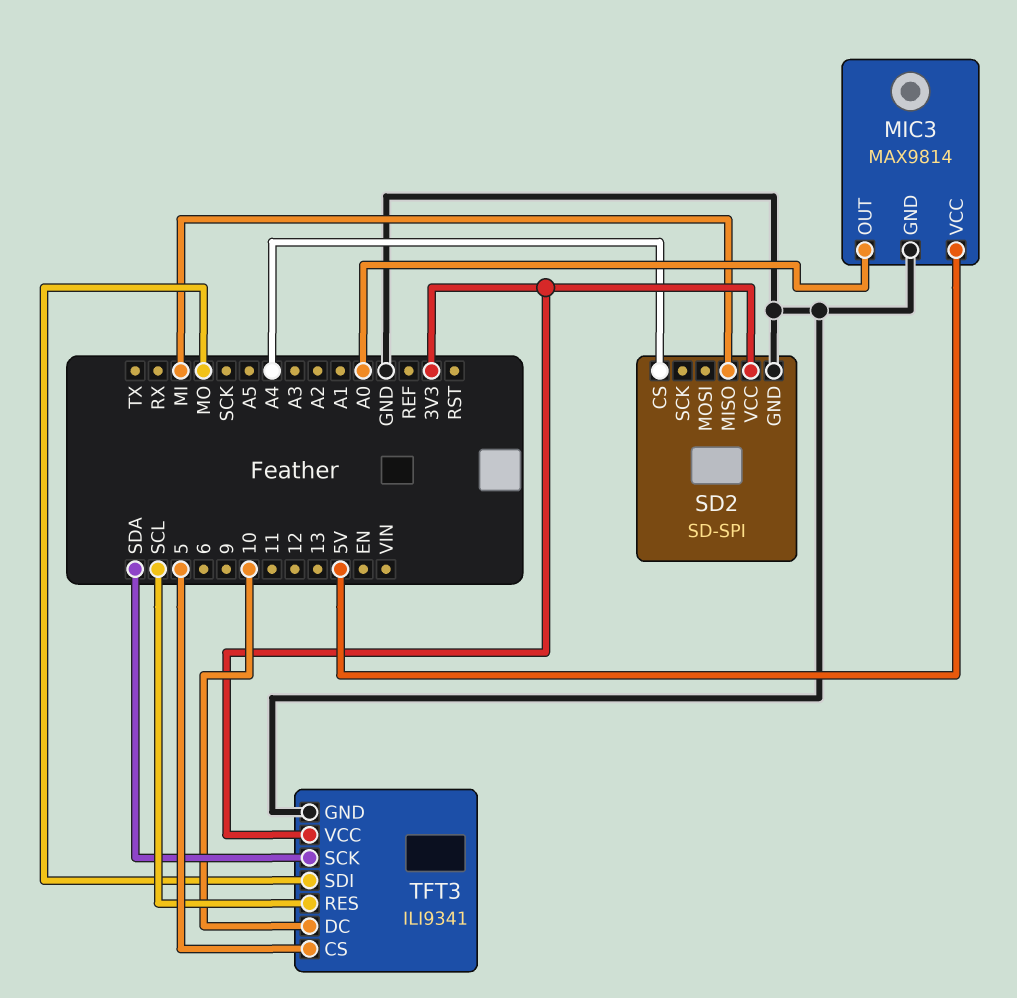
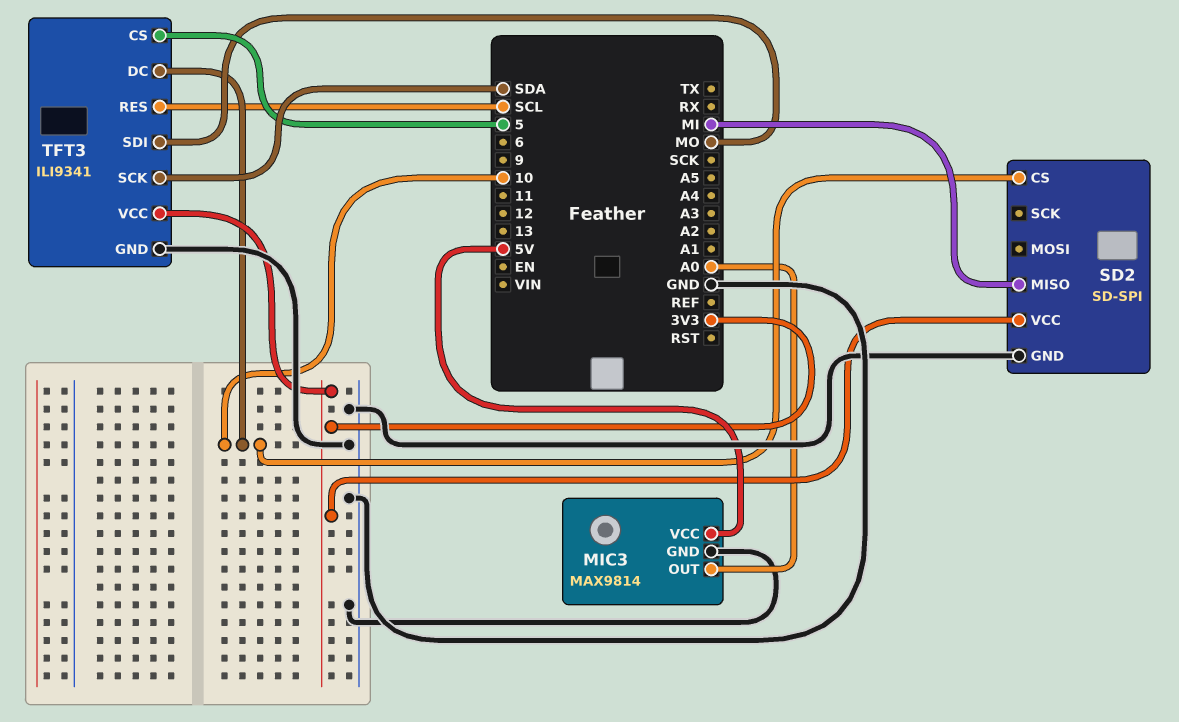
SD2 pin CS: A4 -> 10

